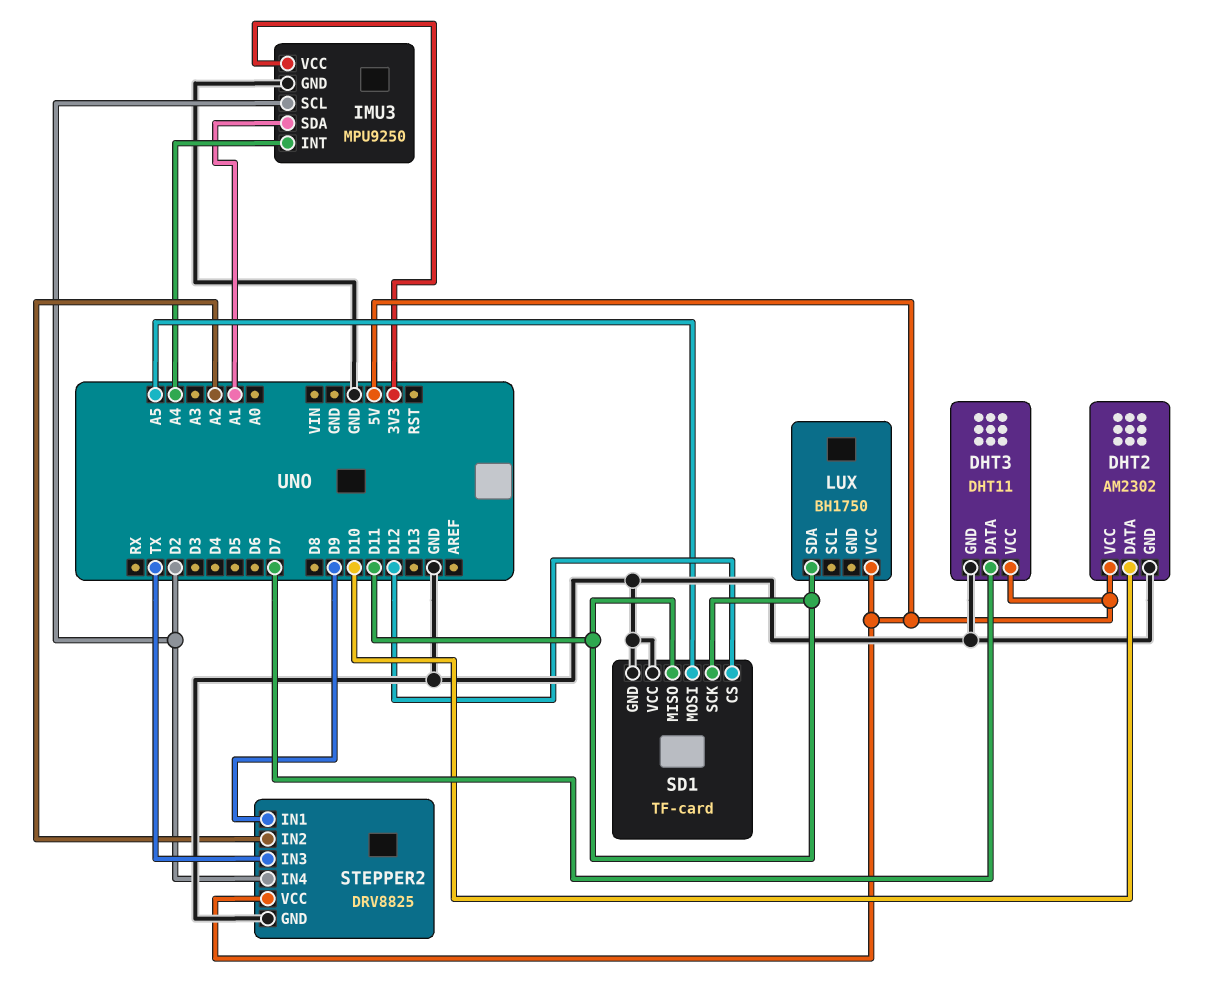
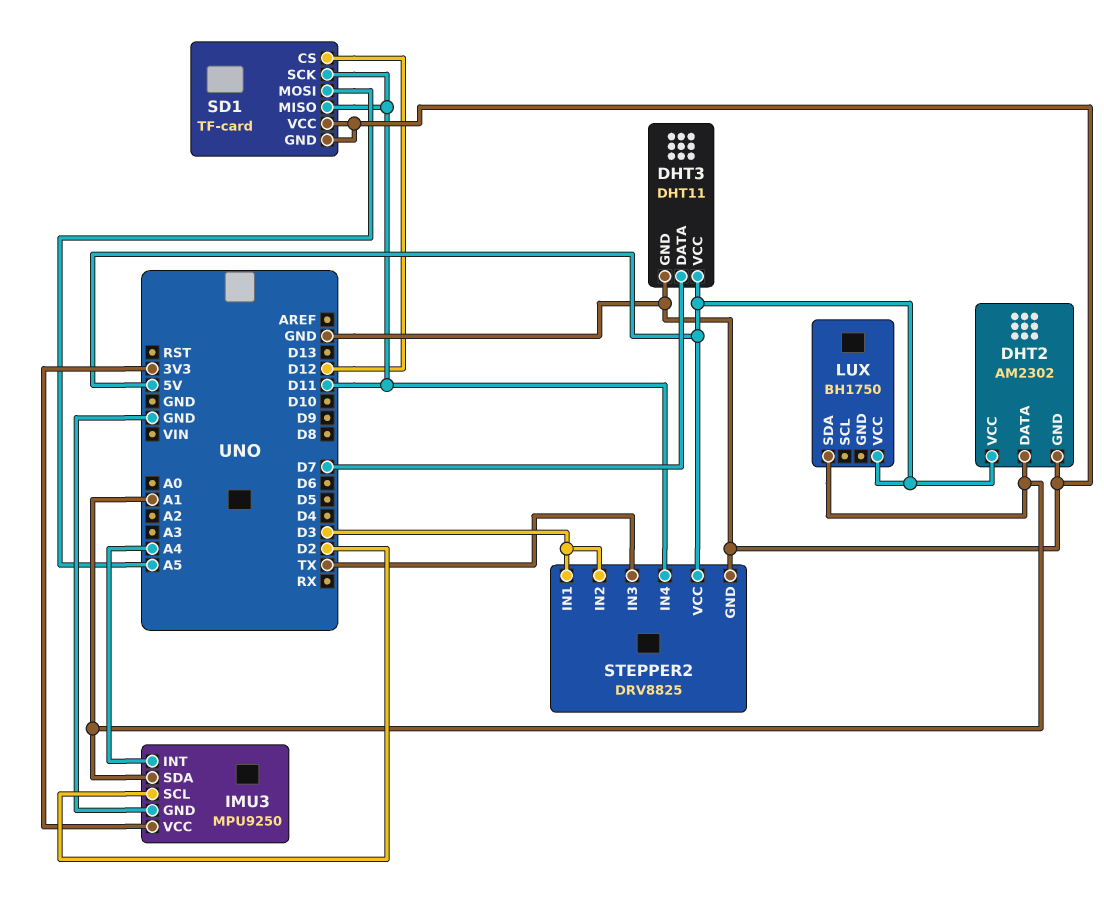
DHT2 pin DATA: D10 -> A1
LUX pin SDA: D11 -> A1
STEPPER2 pin IN1: D9 -> D3
STEPPER2 pin IN2: A2 -> D3
STEPPER2 pin IN4: D2 -> D11

